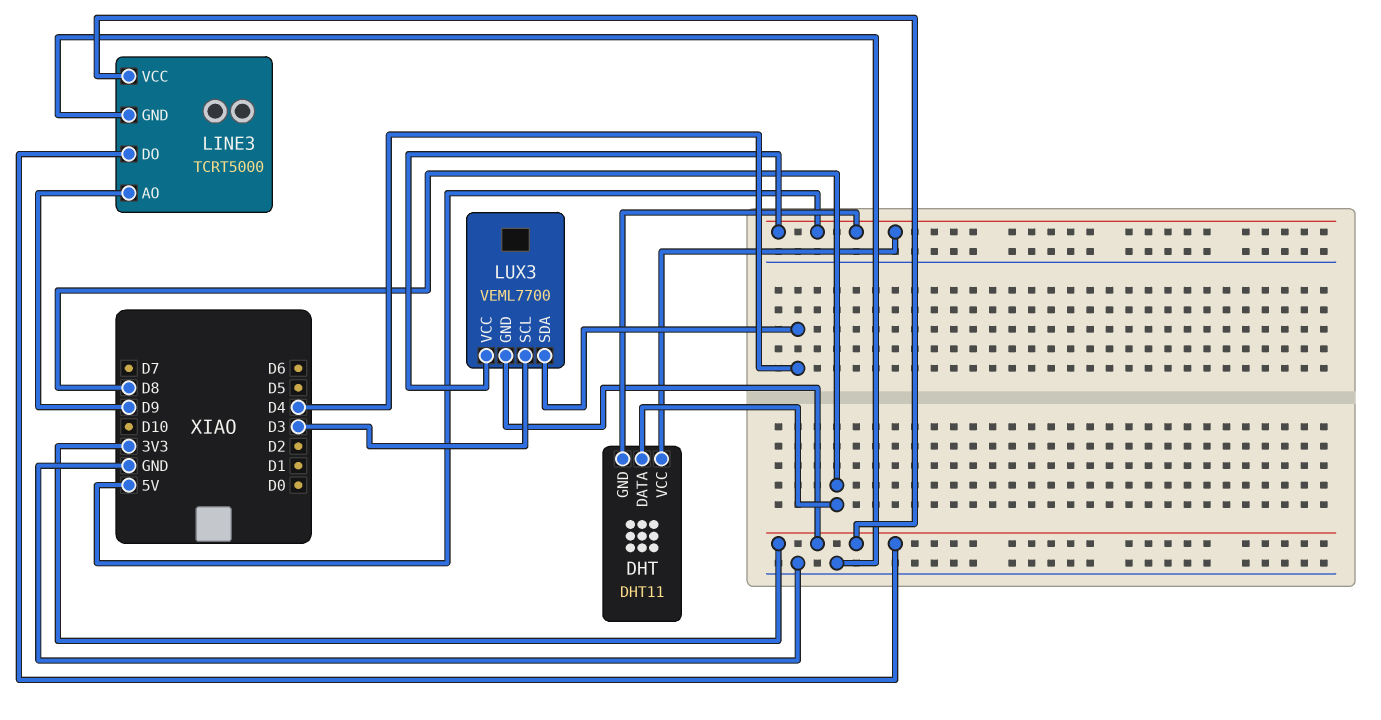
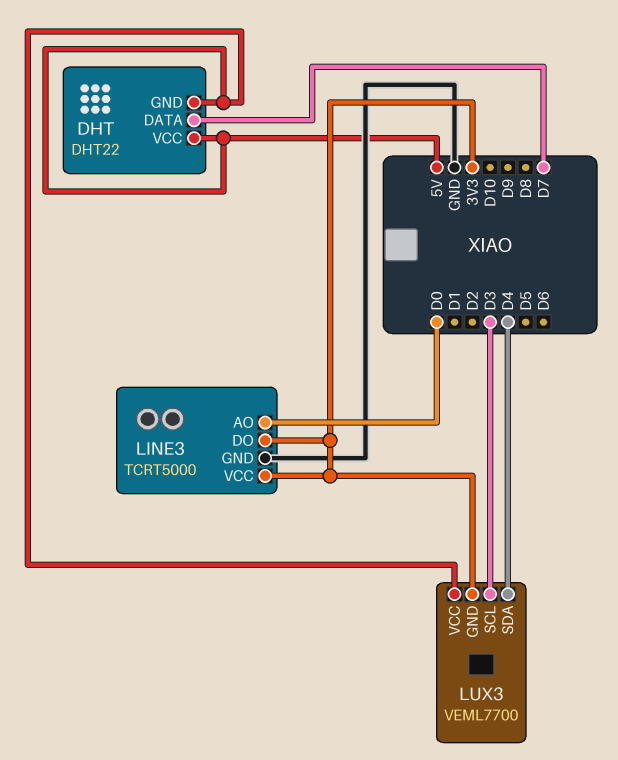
DHT: DHT11 -> DHT22
DHT pin DATA: D8 -> D7
LINE3 pin AO: D9 -> D0

